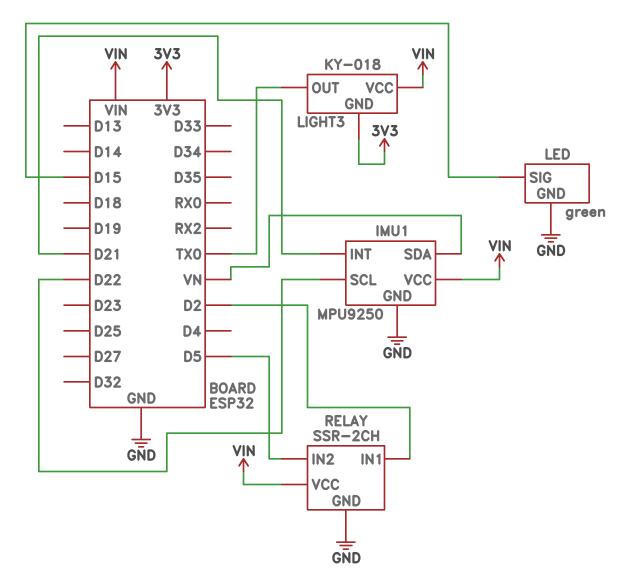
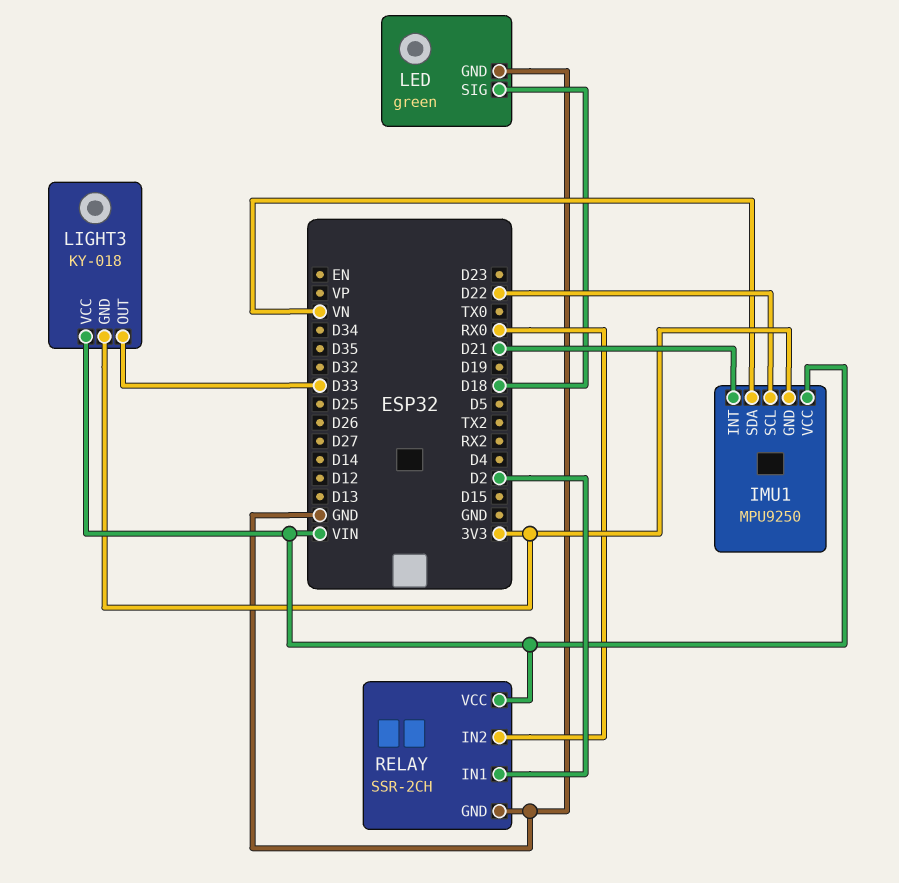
IMU1 pin GND: GND -> 3V3
LED pin SIG: D15 -> D18
LIGHT3 pin OUT: TX0 -> D33
RELAY pin IN2: D5 -> RX0

